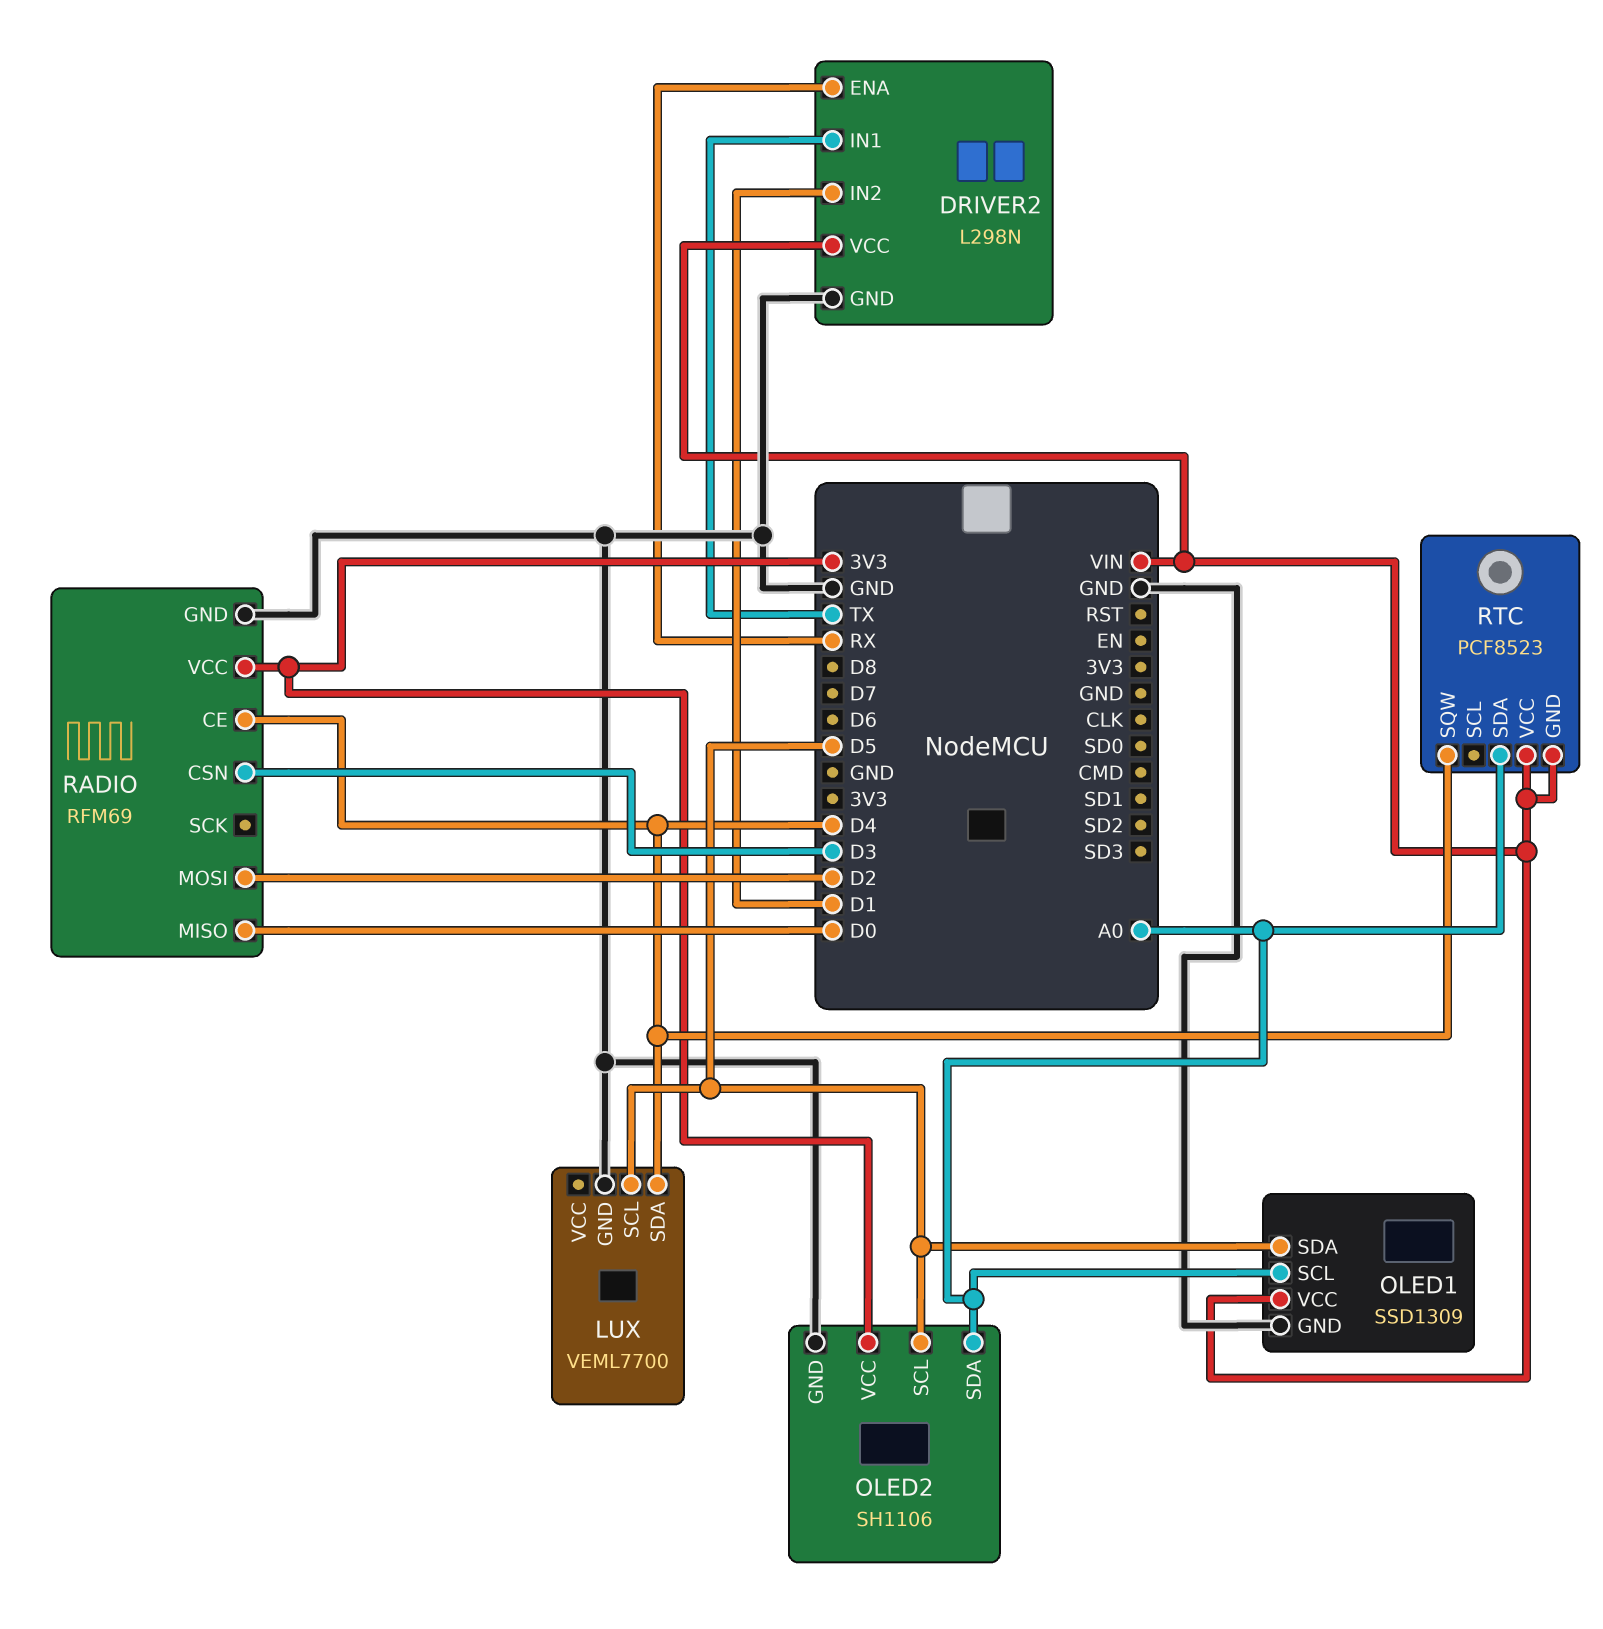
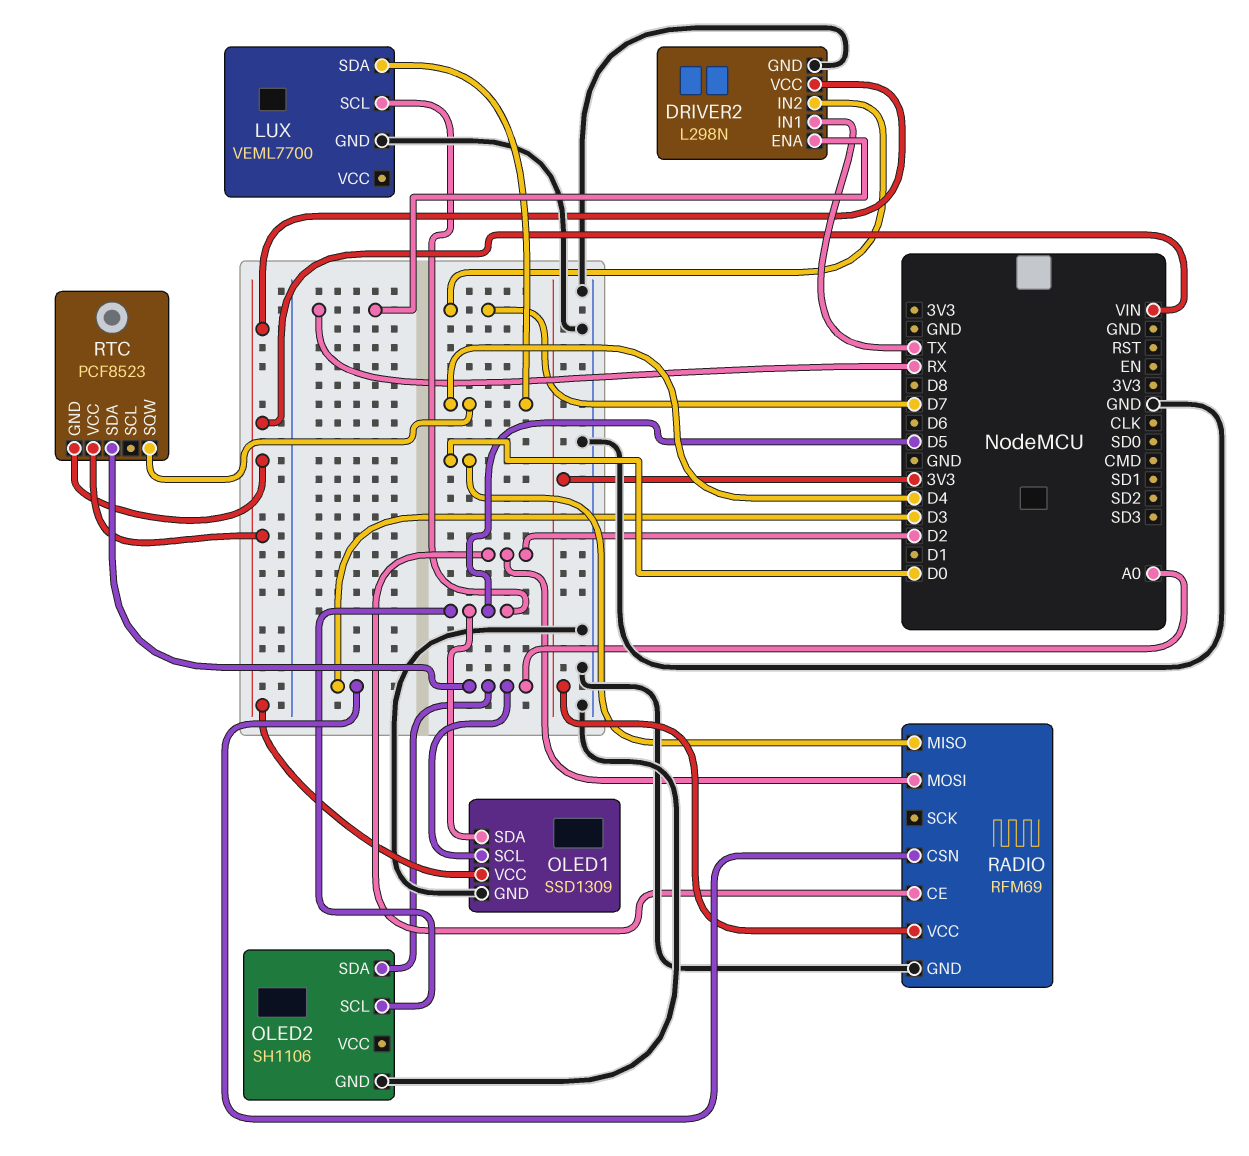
DRIVER2 pin IN2: D1 -> D7
OLED2 pin VCC: 3V3 -> none
RADIO pin CE: D4 -> D2

